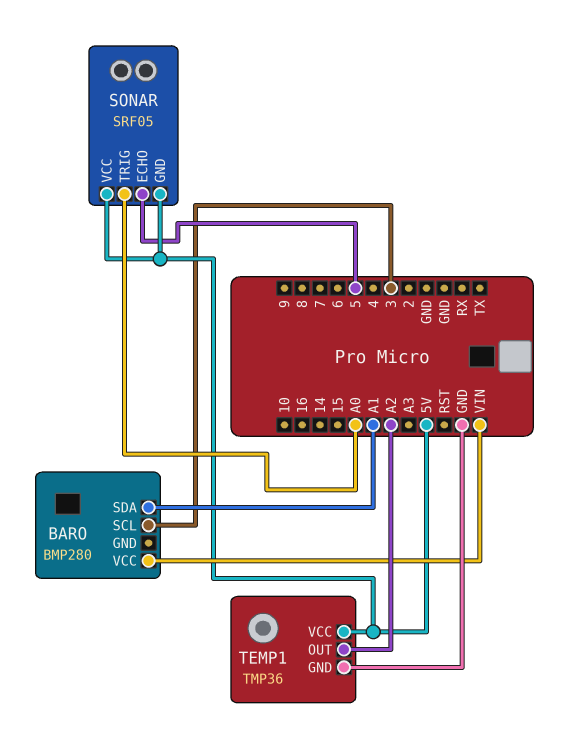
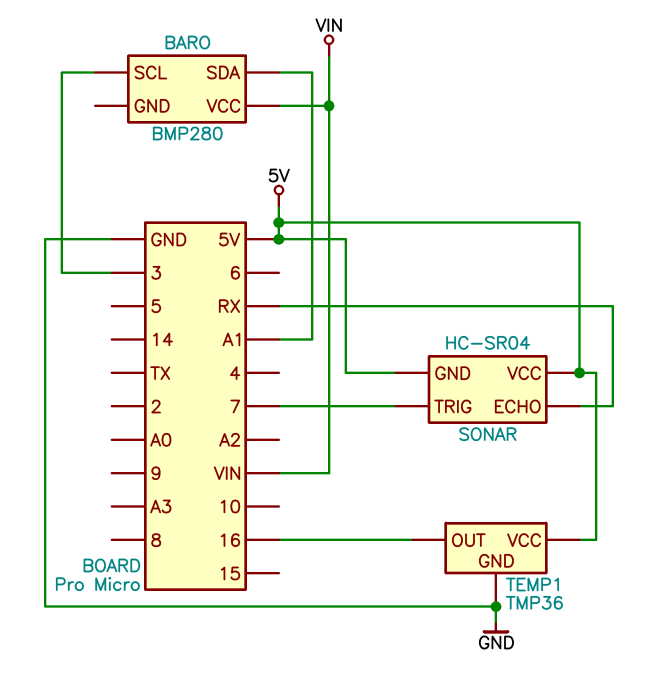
SONAR: SRF05 -> HC-SR04
SONAR pin ECHO: 5 -> RX
SONAR pin TRIG: A0 -> 7
TEMP1 pin OUT: A2 -> 16

